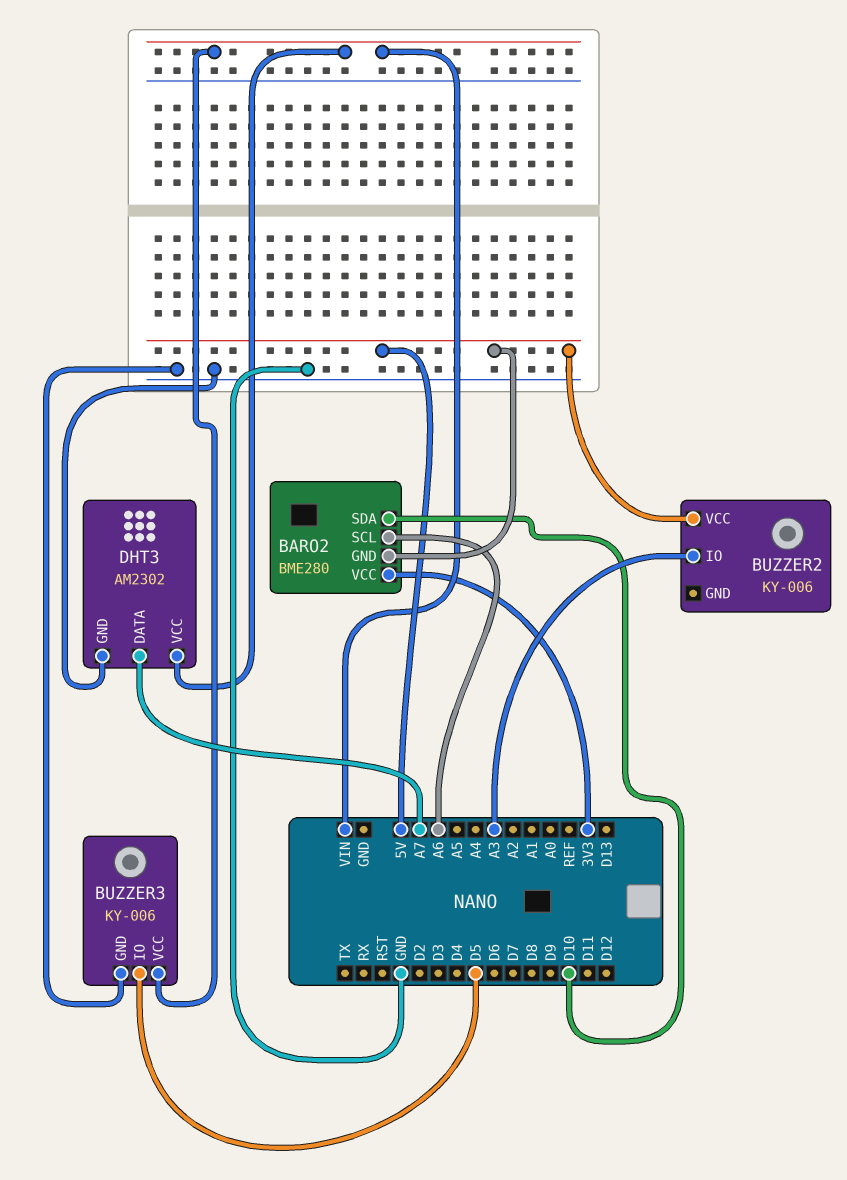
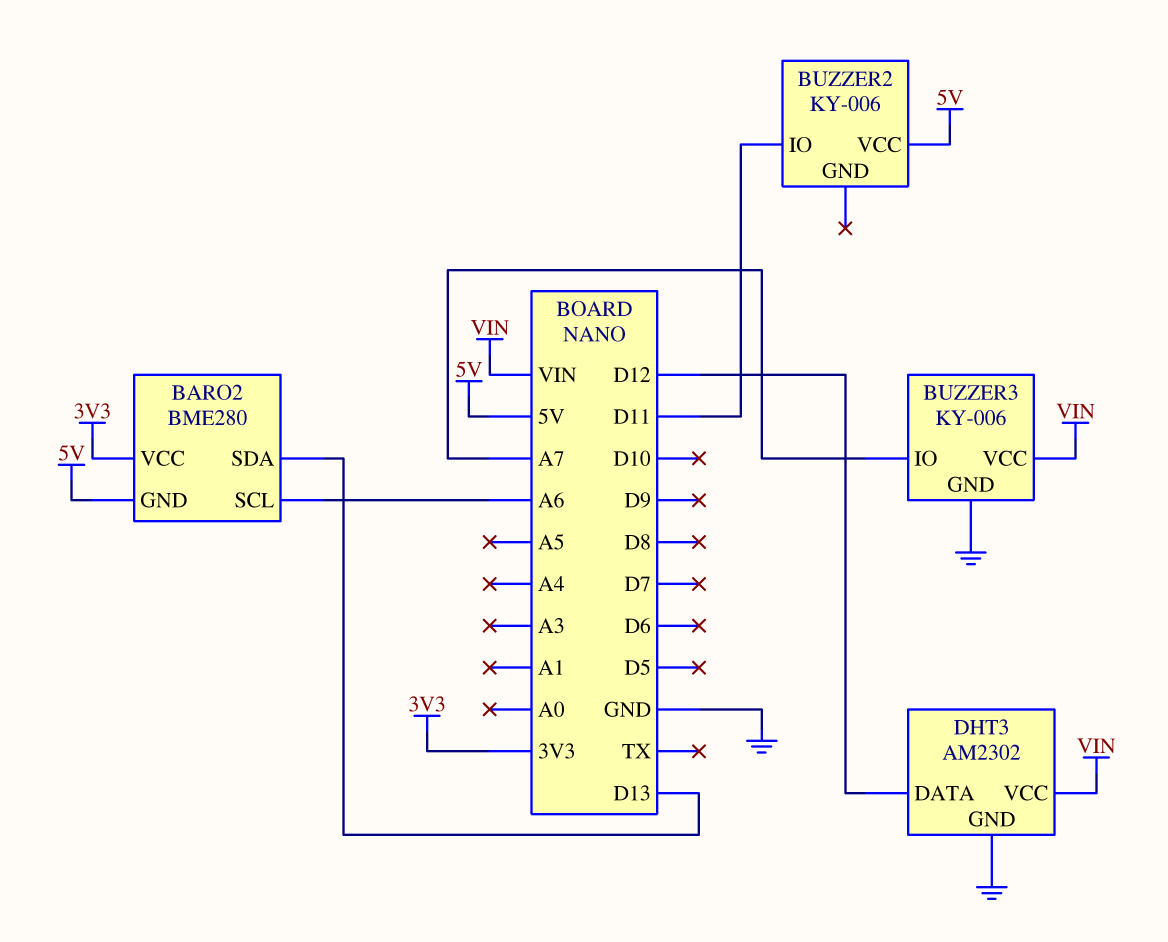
BARO2 pin SDA: D10 -> D13
BUZZER2 pin IO: A3 -> D11
BUZZER3 pin IO: D5 -> A7
DHT3 pin DATA: A7 -> D12

